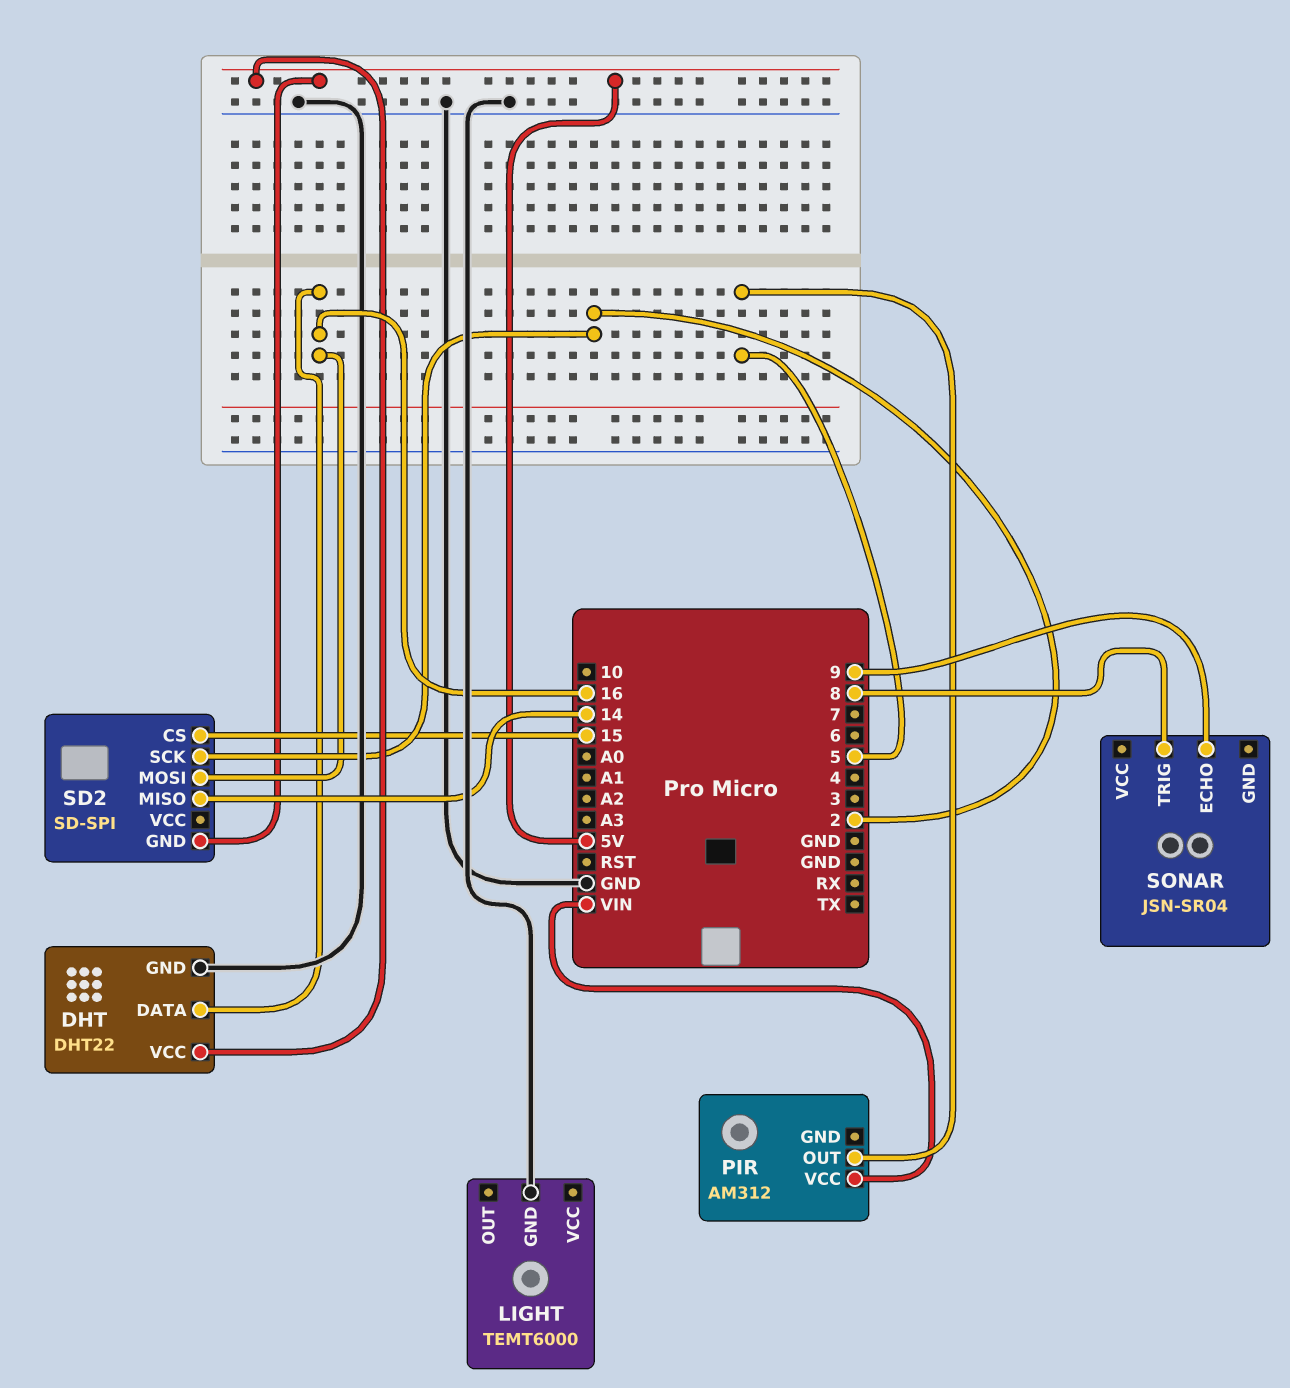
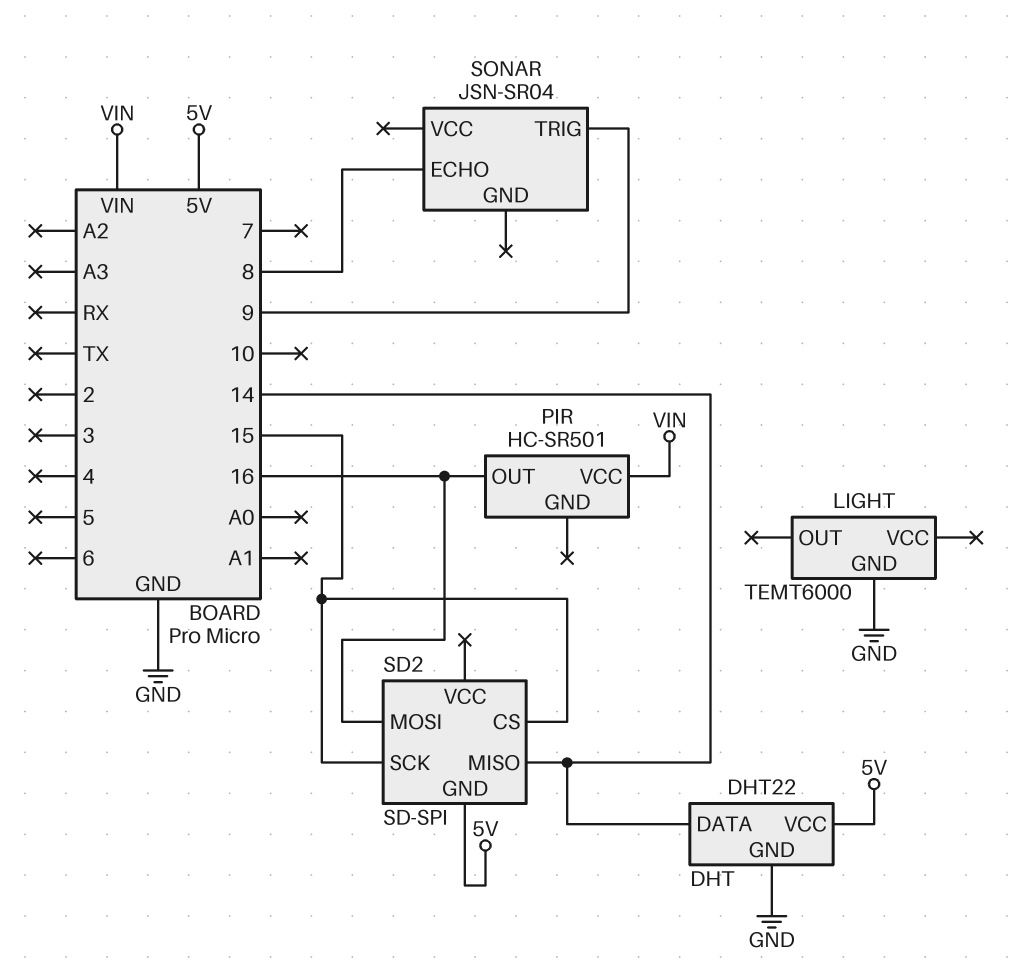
DHT pin DATA: 16 -> 14
PIR: AM312 -> HC-SR501
PIR pin OUT: 5 -> 16
SD2 pin SCK: 2 -> 15
SONAR pin ECHO: 9 -> 8
SONAR pin TRIG: 8 -> 9

